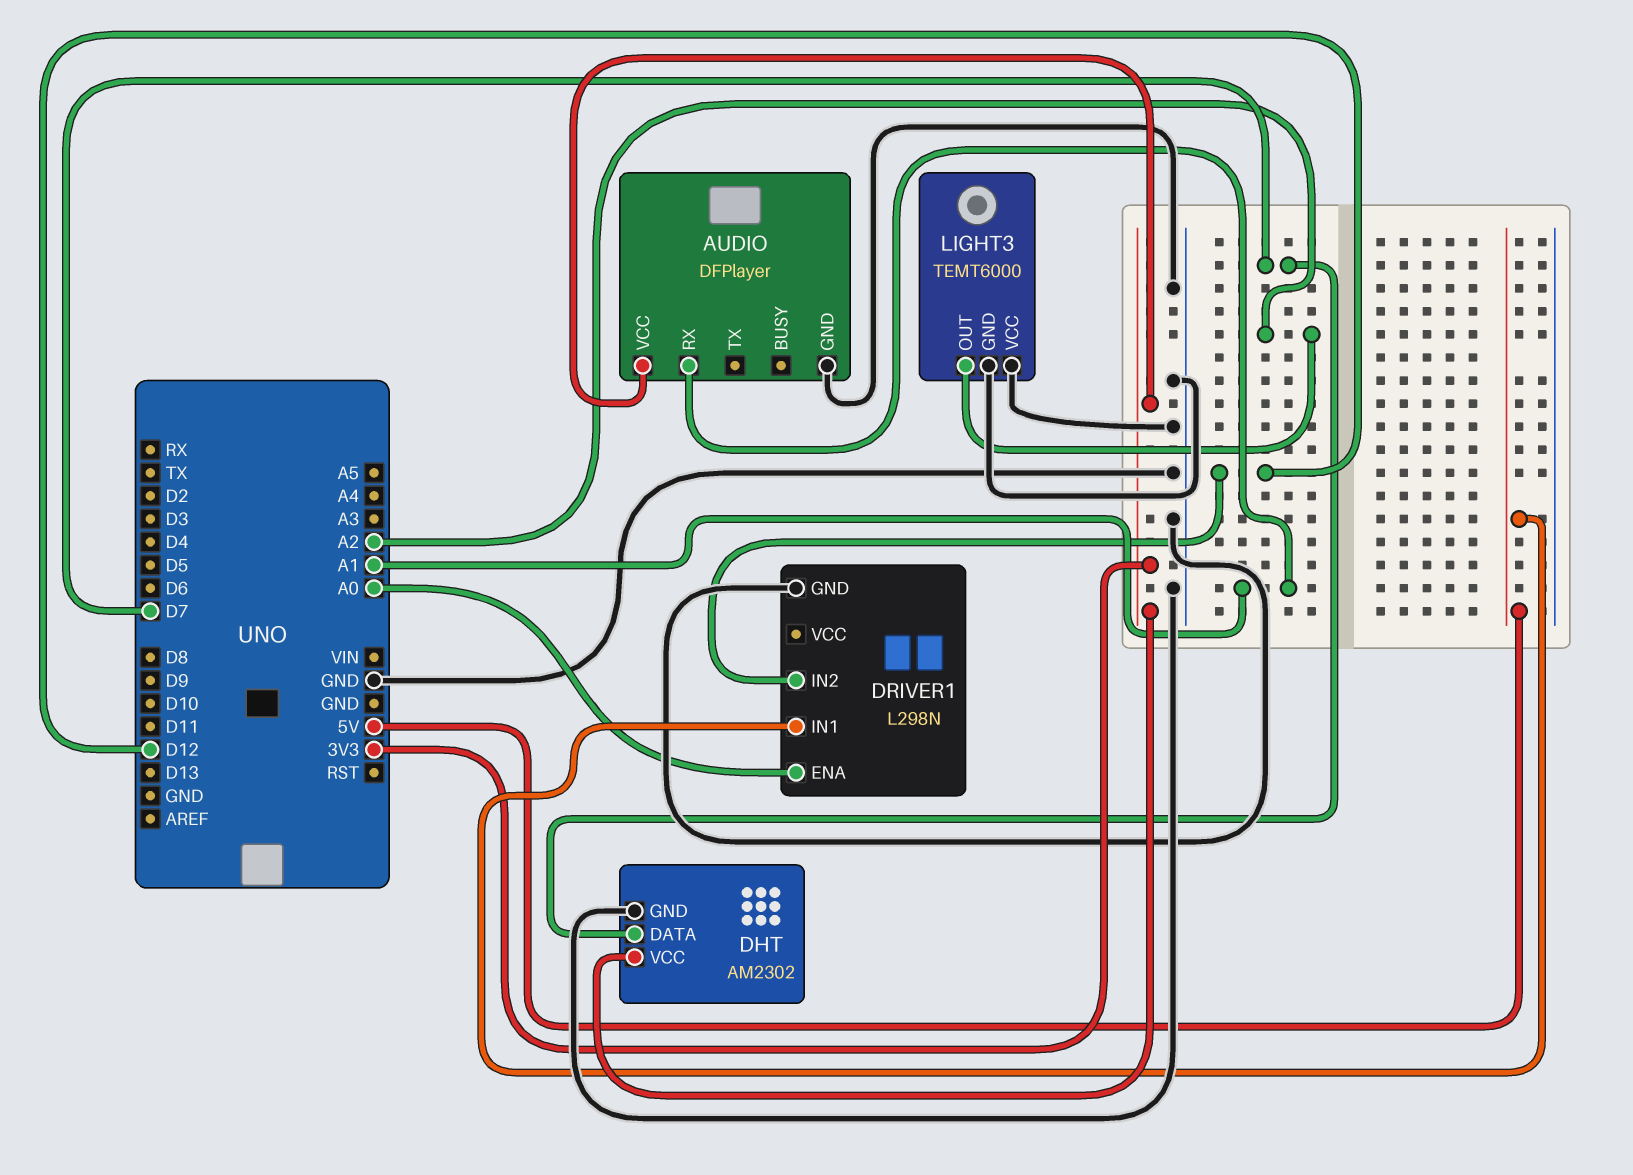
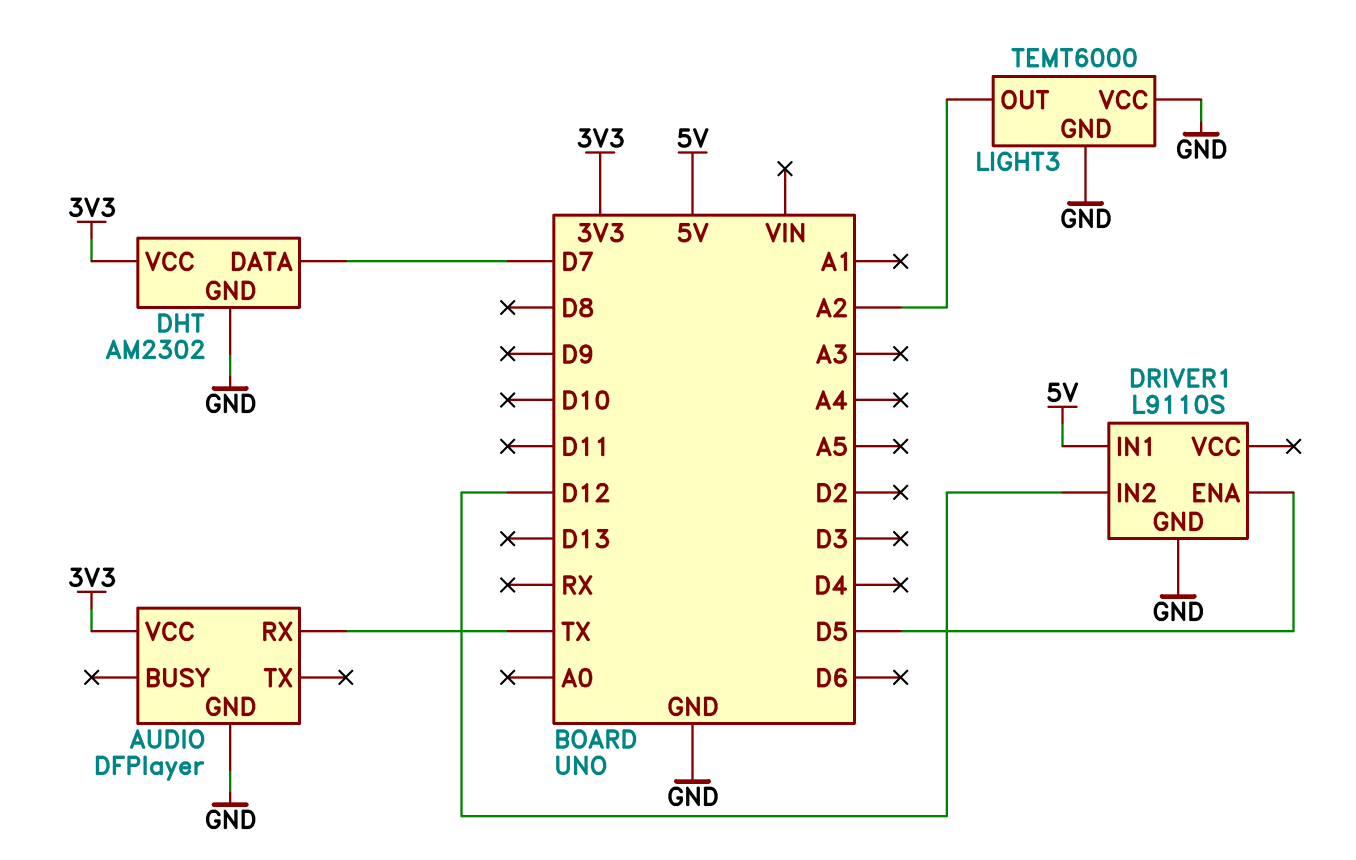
AUDIO pin RX: A1 -> TX
DRIVER1: L298N -> L9110S
DRIVER1 pin ENA: A0 -> D5

